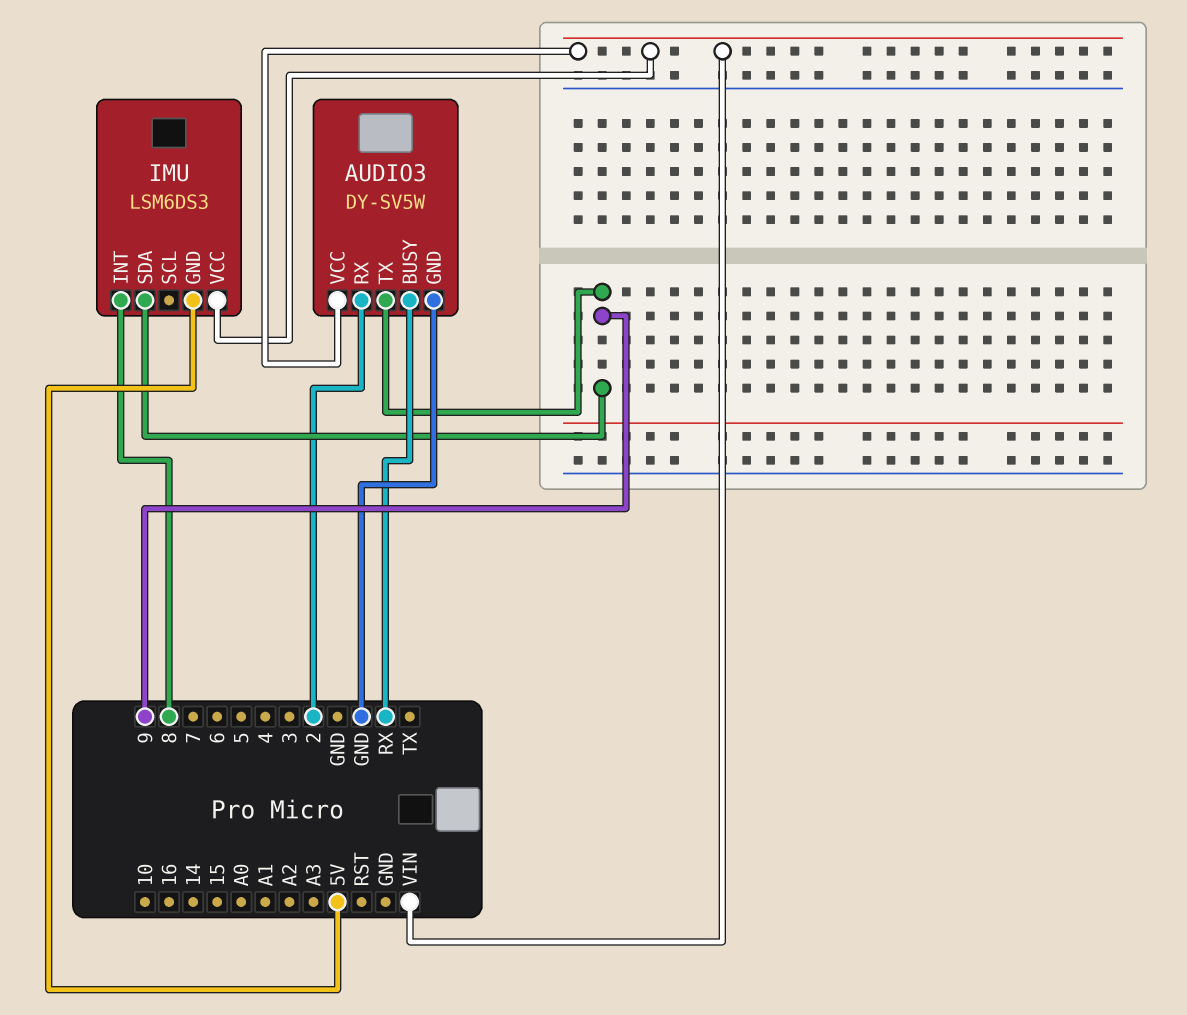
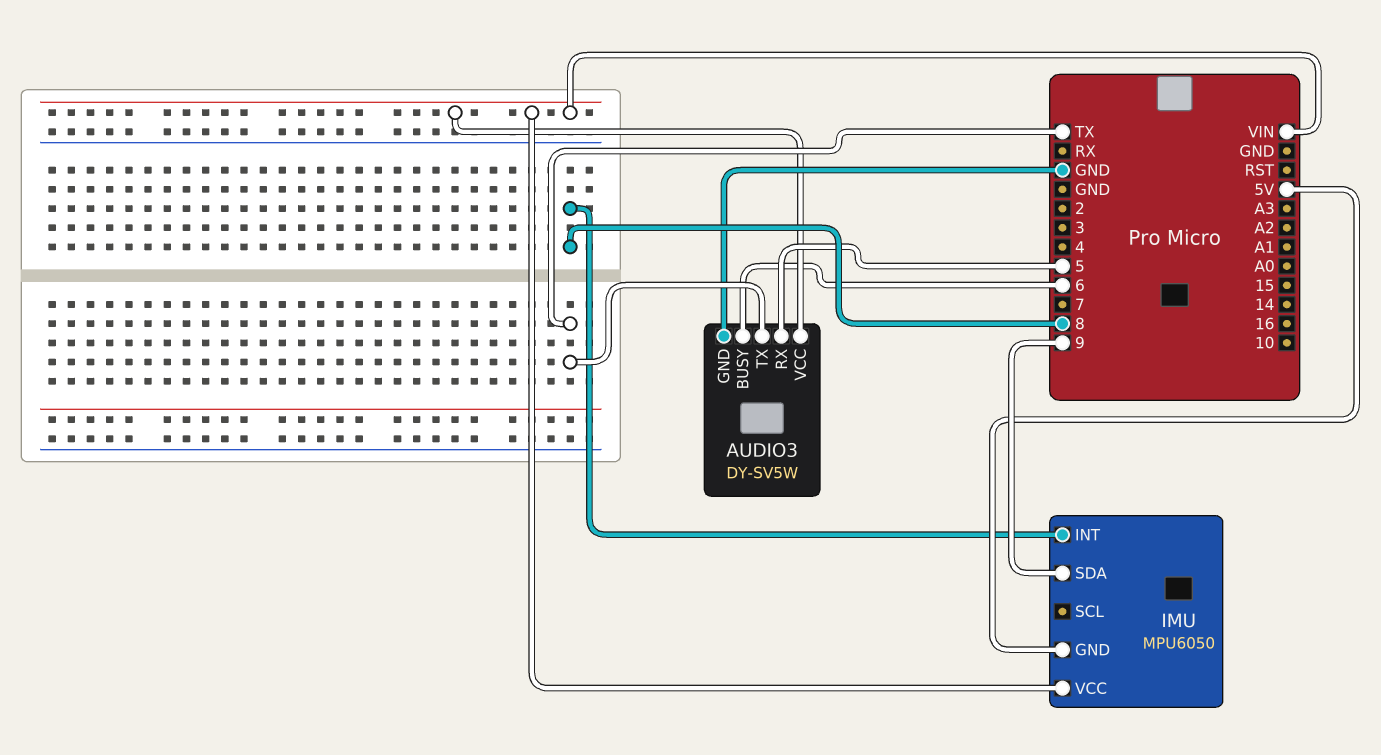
AUDIO3 pin BUSY: RX -> 6
AUDIO3 pin RX: 2 -> 5
AUDIO3 pin TX: 9 -> TX
IMU: LSM6DS3 -> MPU6050

